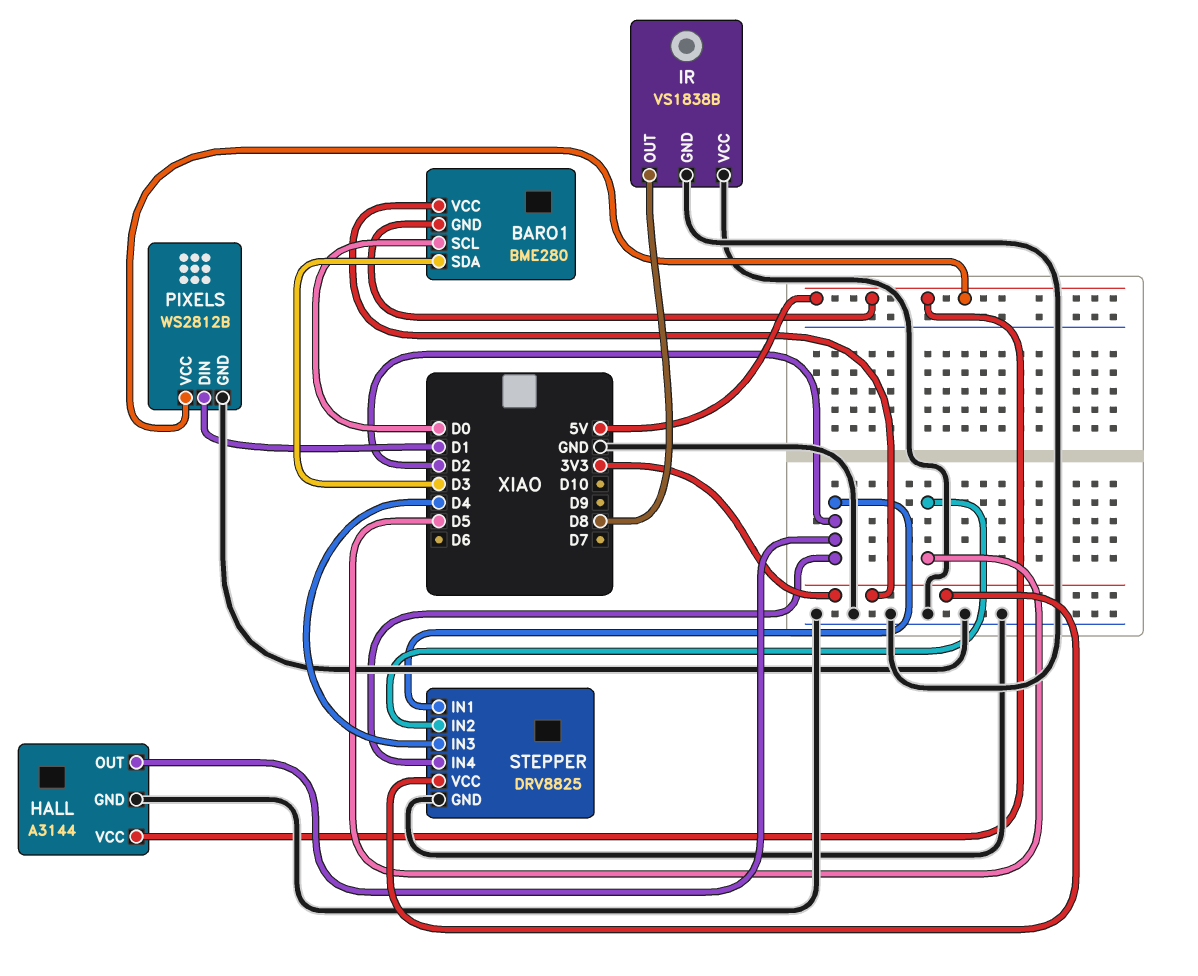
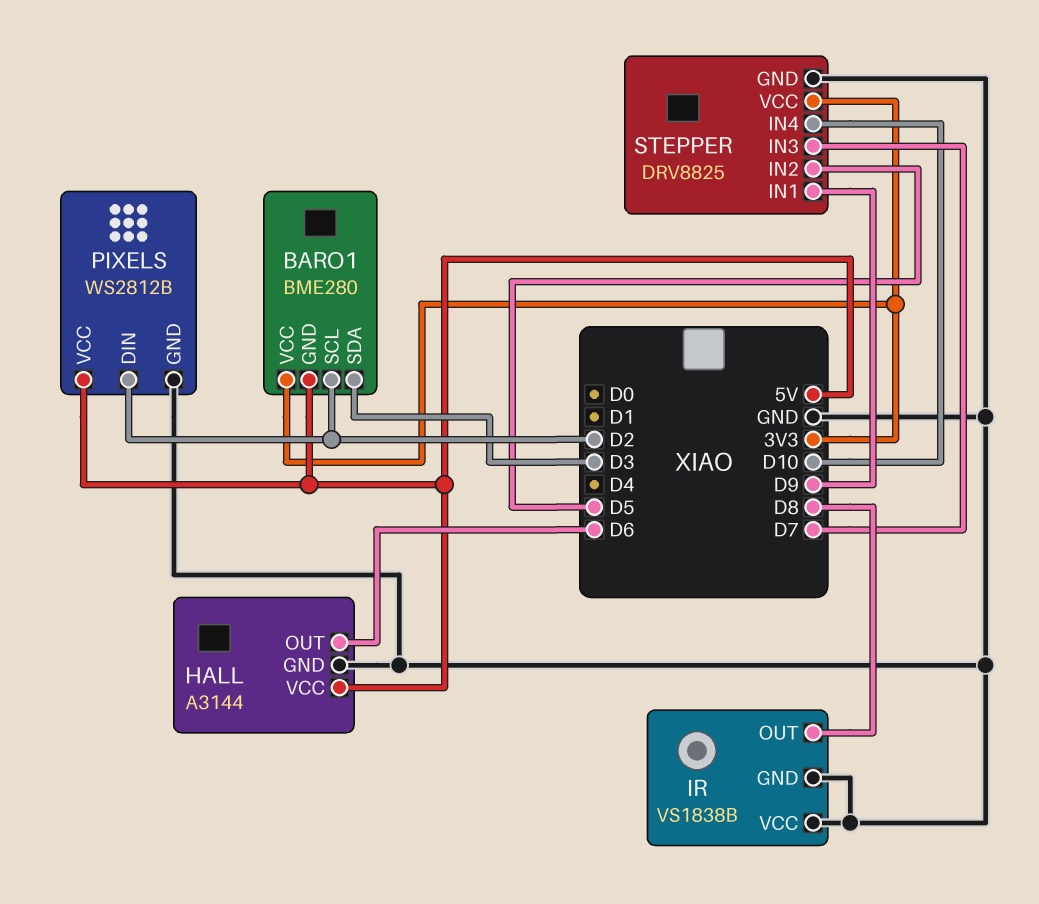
BARO1 pin SCL: D0 -> D2
HALL pin OUT: D2 -> D6
PIXELS pin DIN: D1 -> D2
STEPPER pin IN1: D2 -> D9
STEPPER pin IN3: D4 -> D7
STEPPER pin IN4: D2 -> D10

